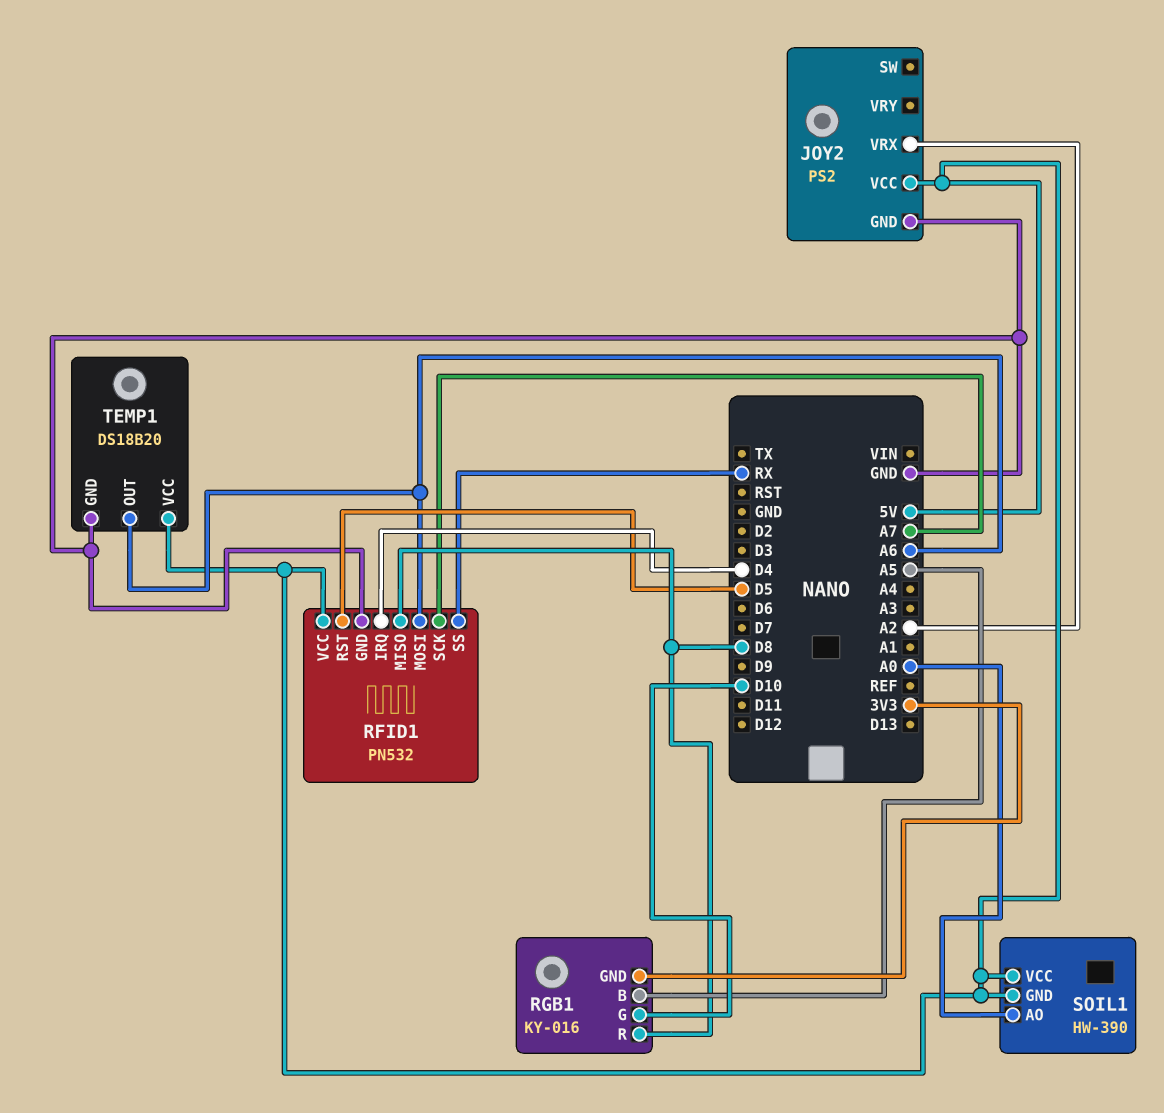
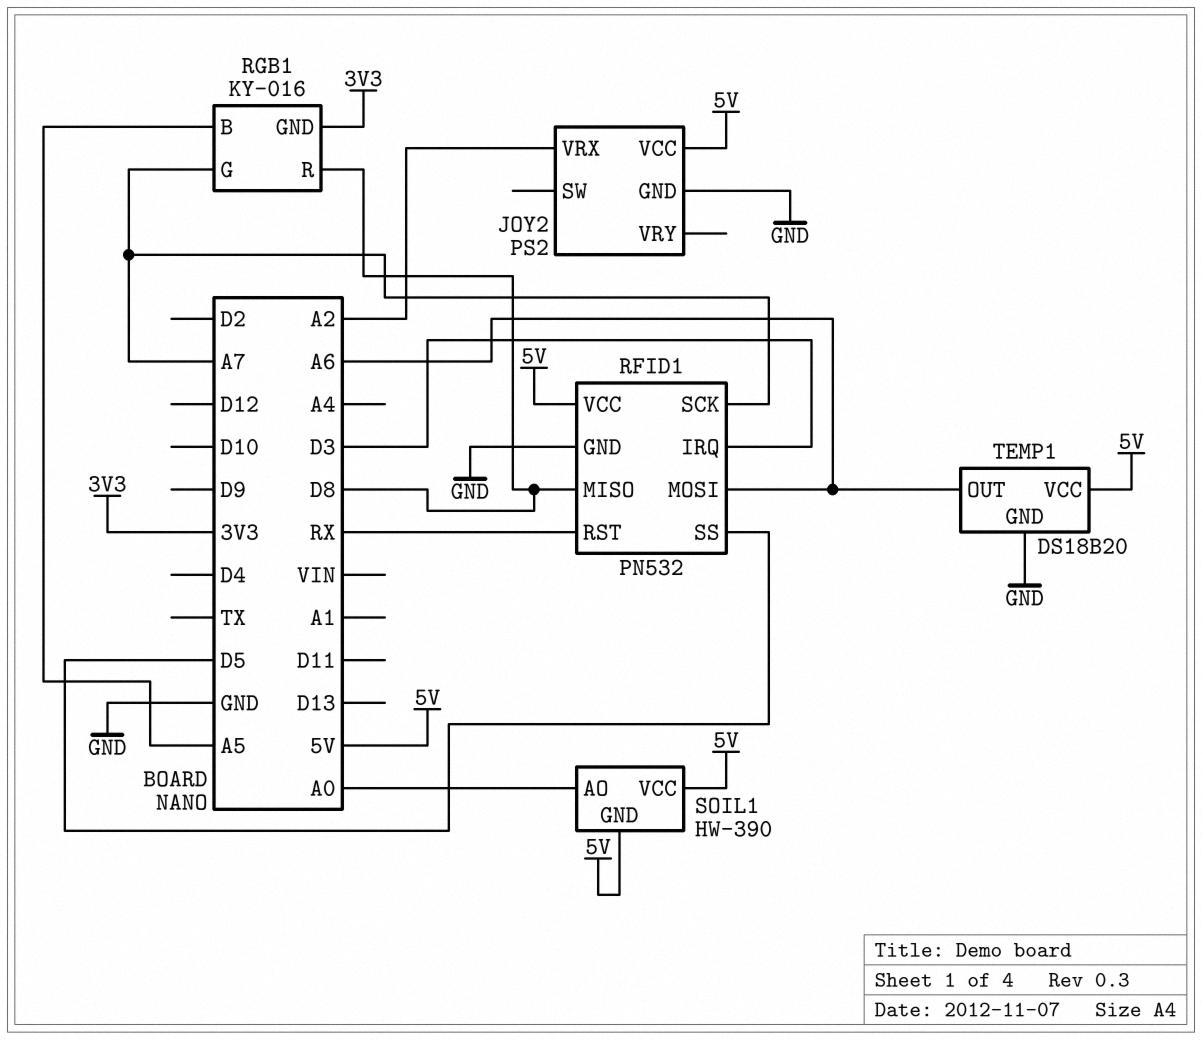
RFID1 pin IRQ: D4 -> D3
RFID1 pin RST: D5 -> RX
RFID1 pin SS: RX -> D5
RGB1 pin G: D10 -> A7

